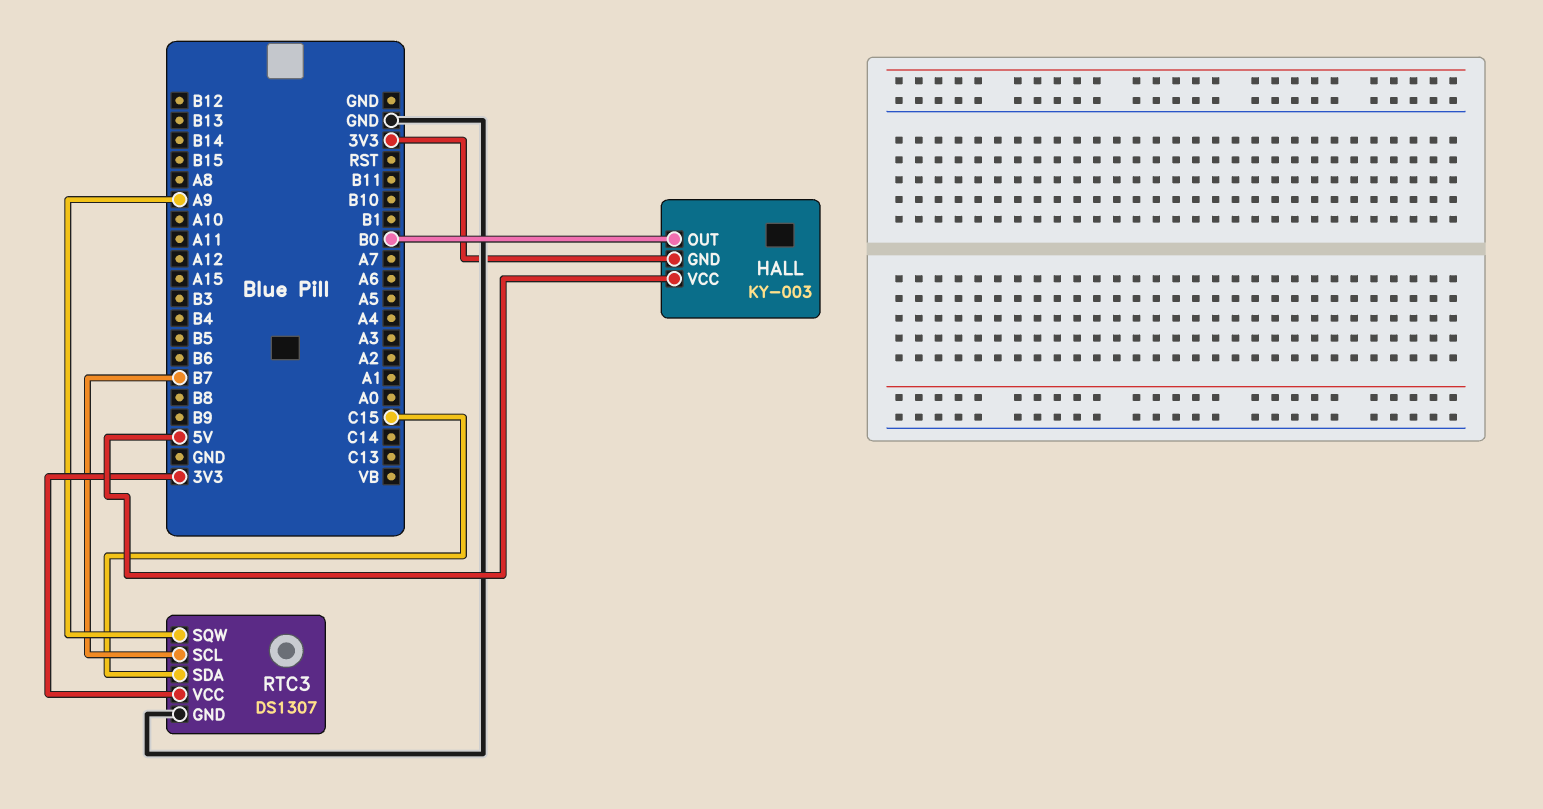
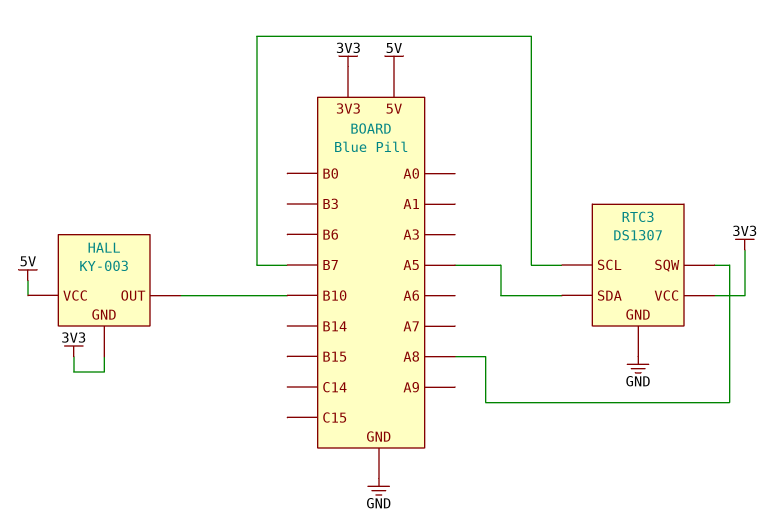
HALL pin OUT: B0 -> B10
RTC3 pin SDA: C15 -> A5
RTC3 pin SQW: A9 -> A8

